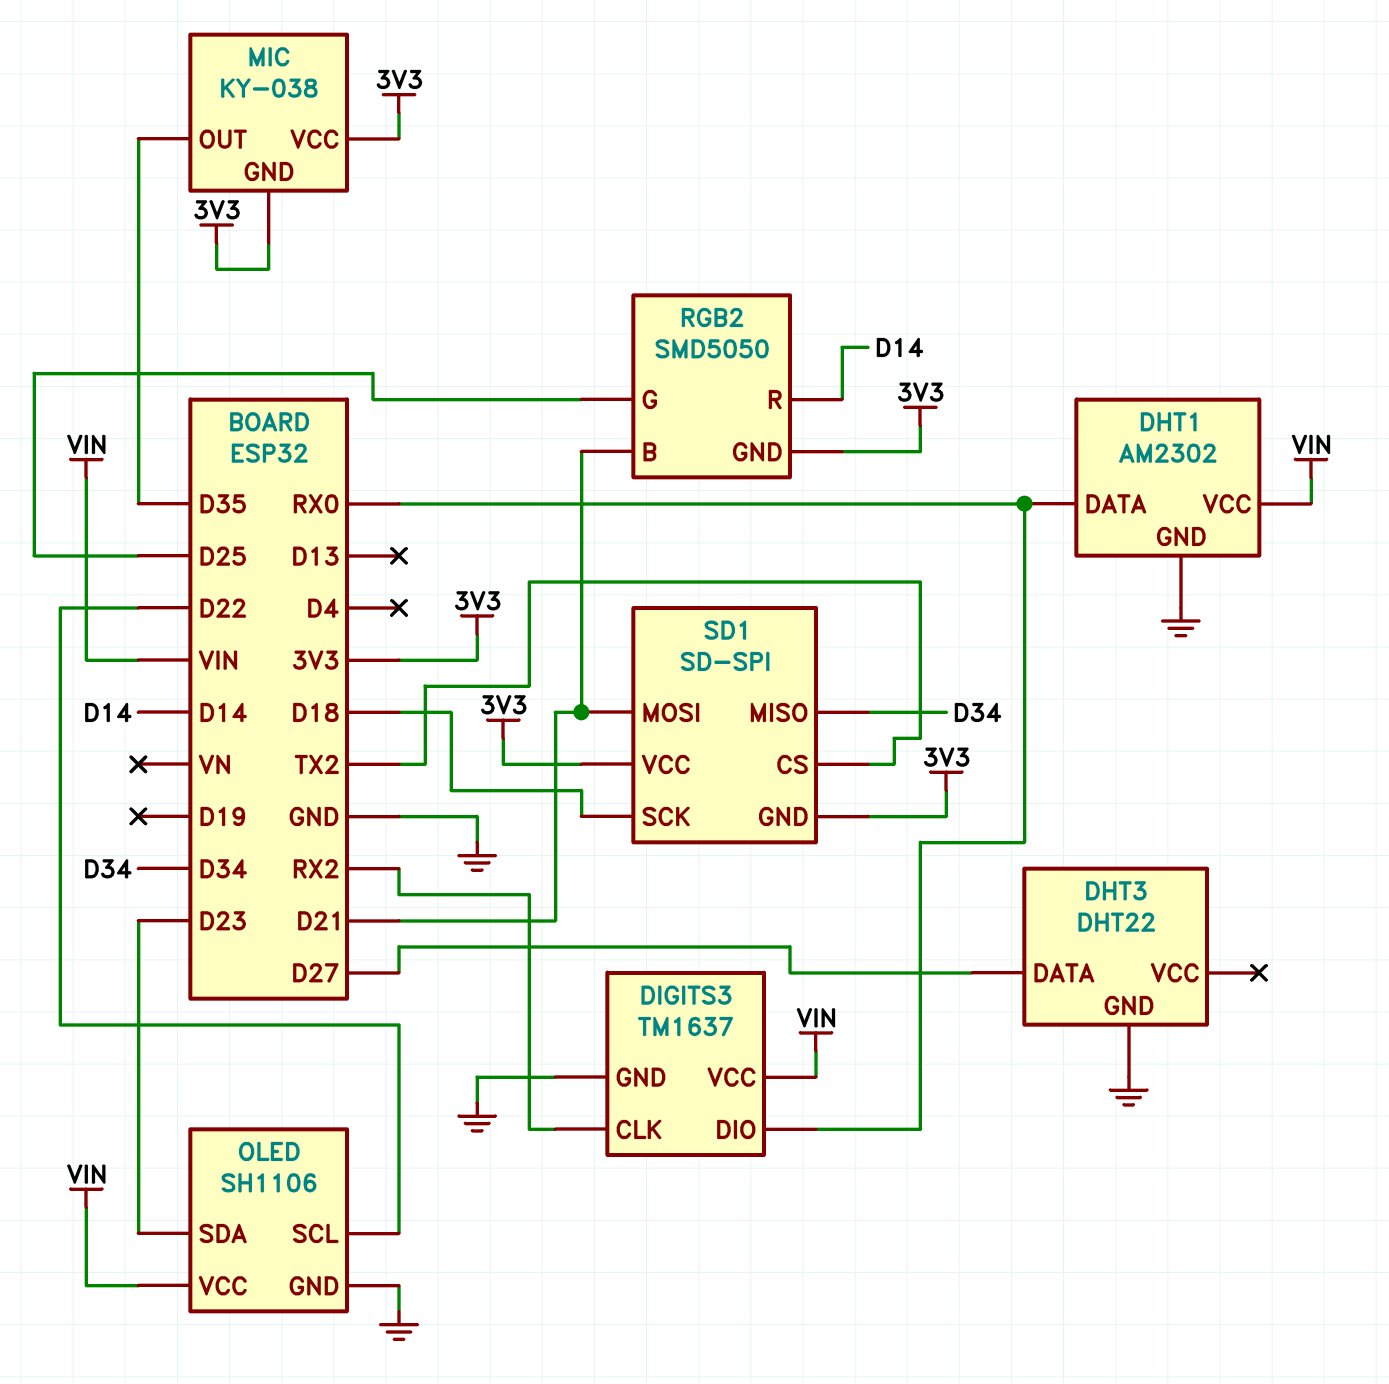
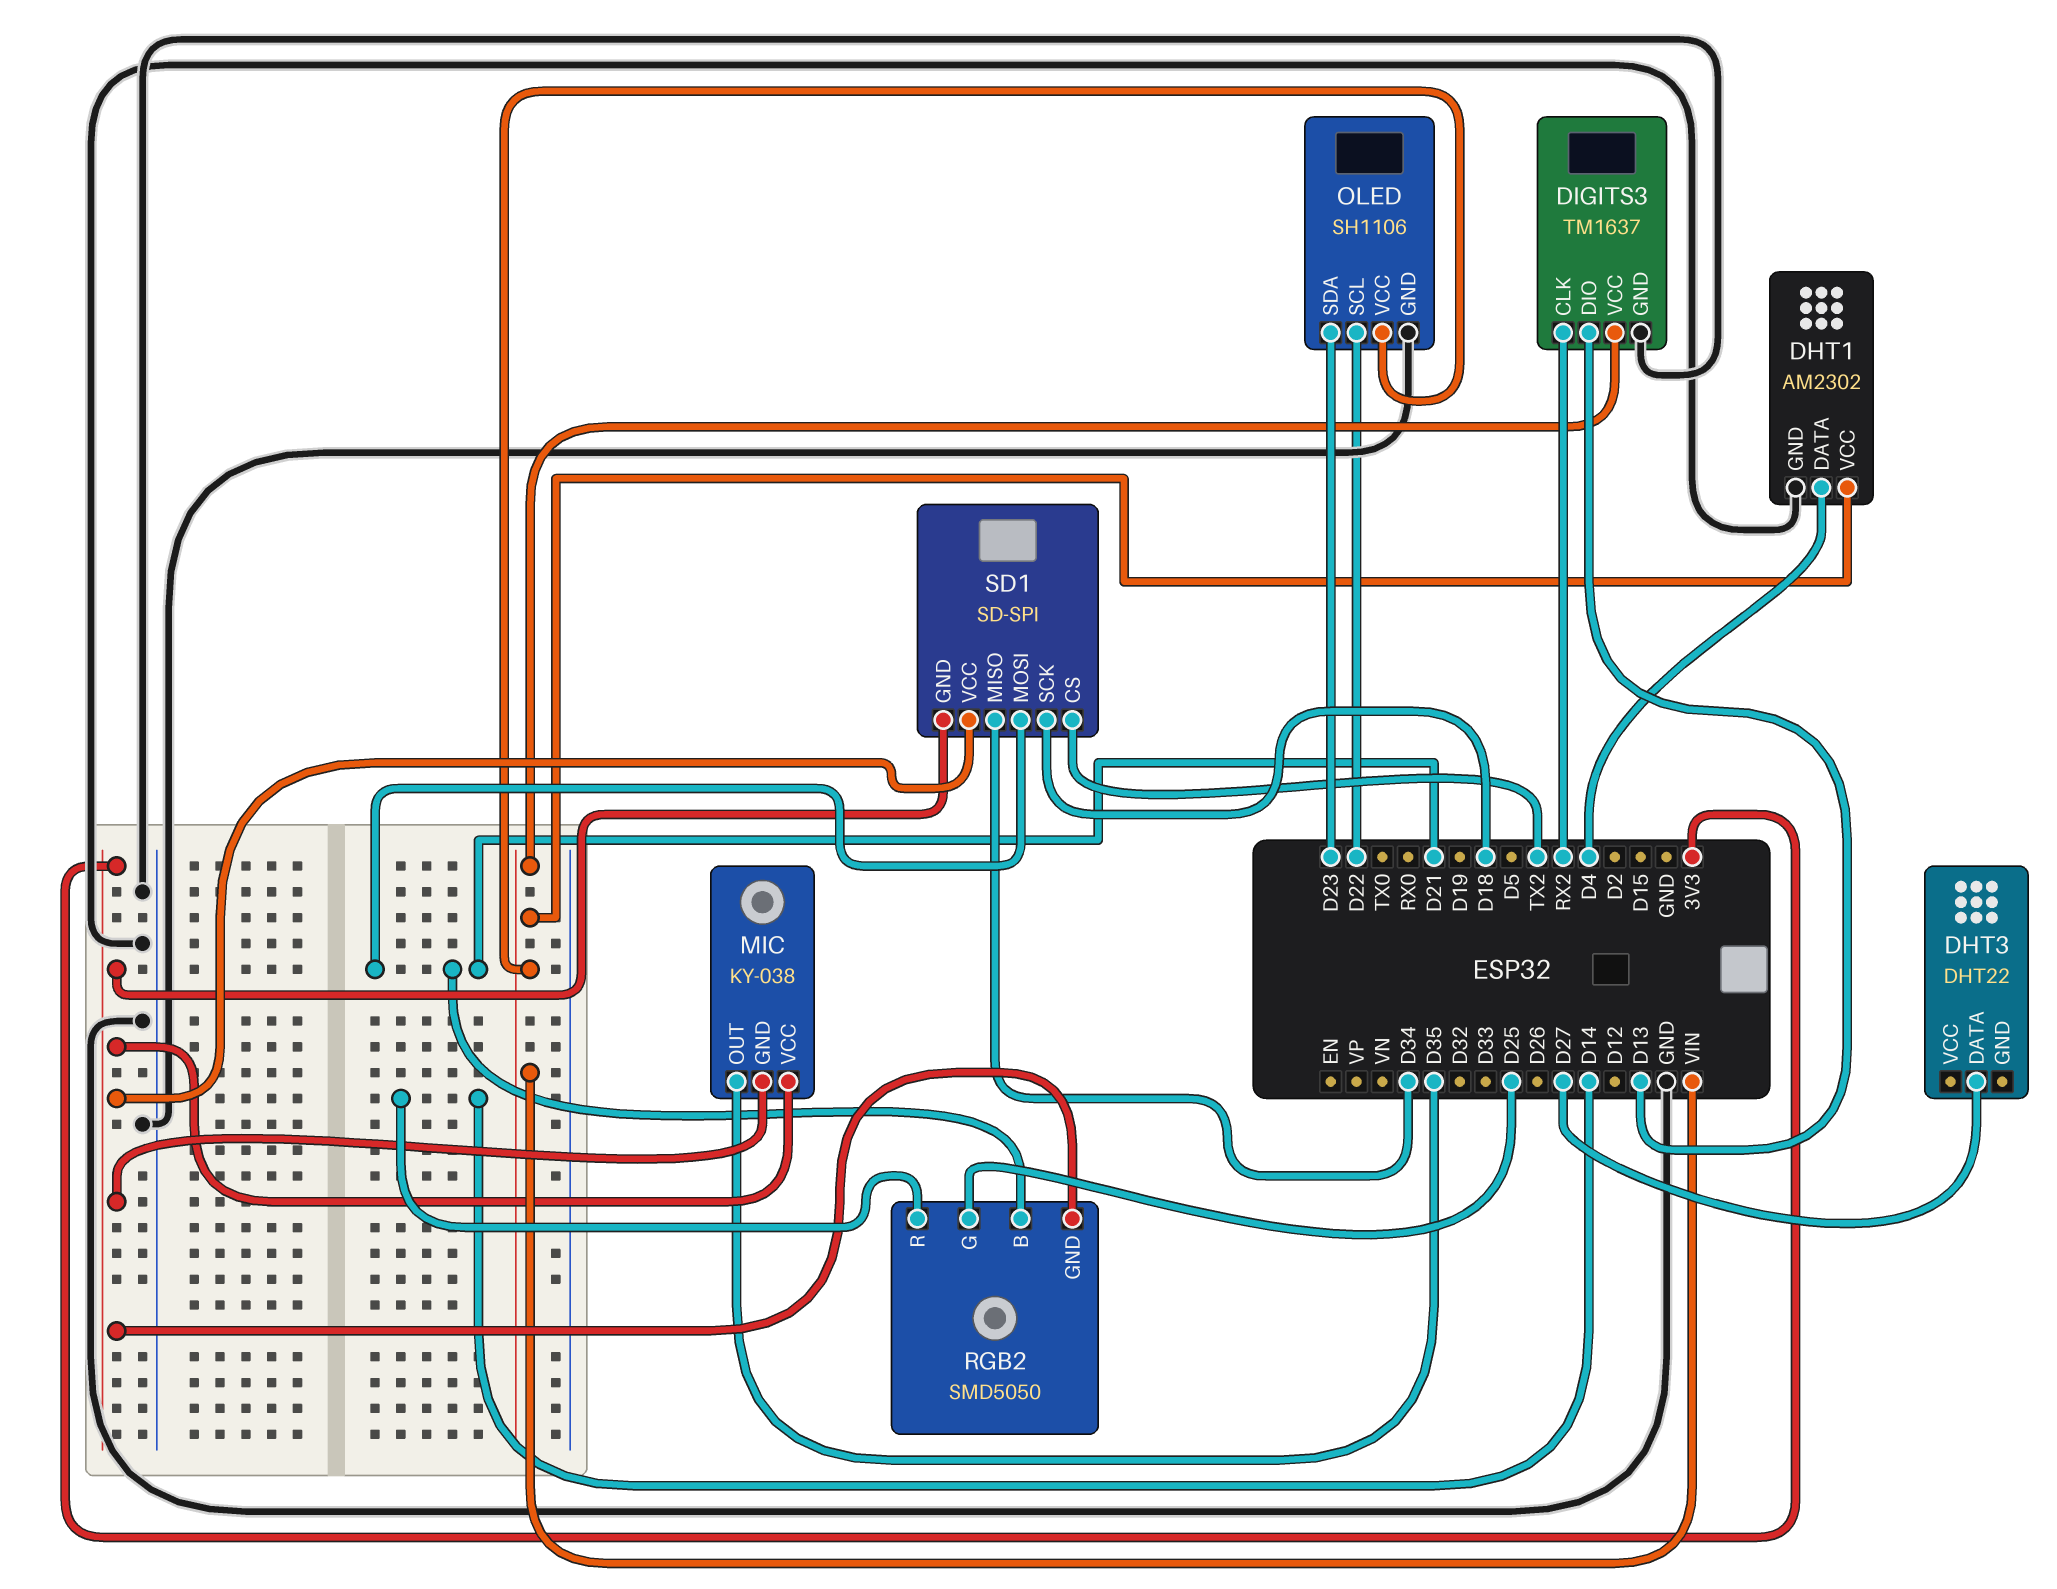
DHT1 pin DATA: RX0 -> D4
DHT3 pin GND: GND -> none
DIGITS3 pin DIO: RX0 -> D13

